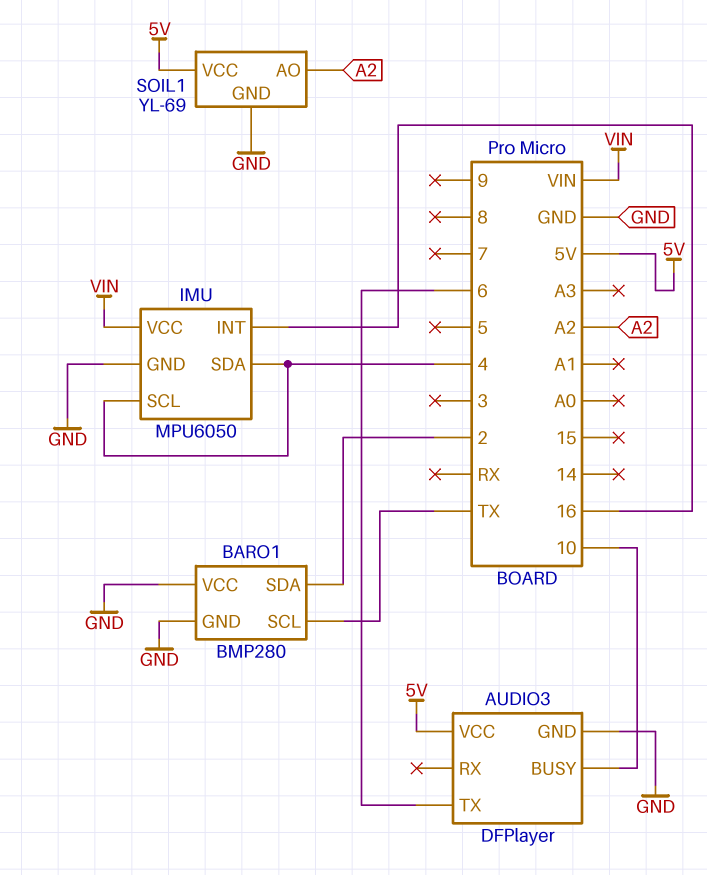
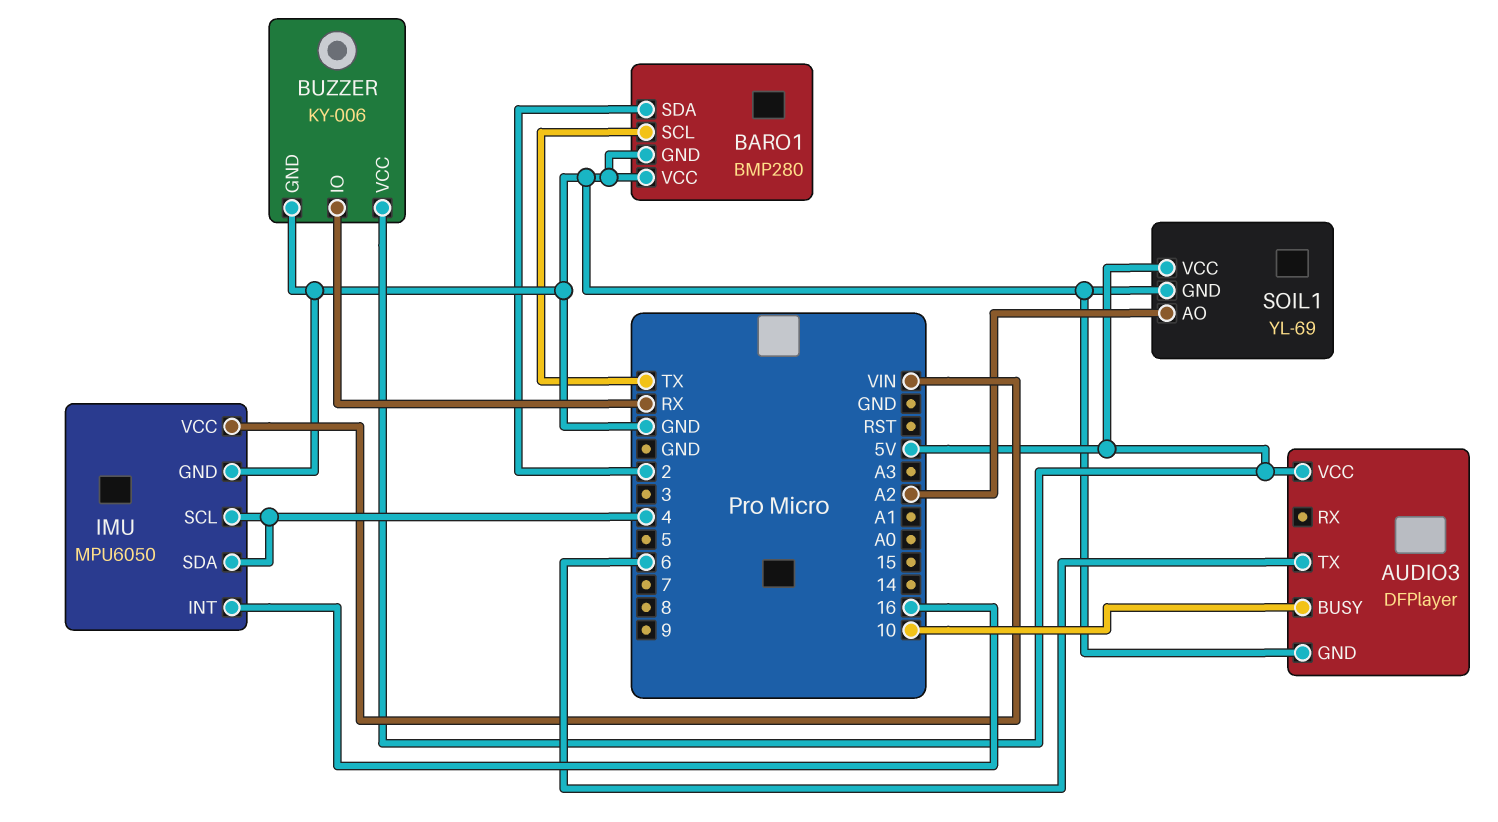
BUZZER: none -> KY-006
BUZZER pin GND: none -> GND
BUZZER pin IO: none -> RX
BUZZER pin VCC: none -> 5V

